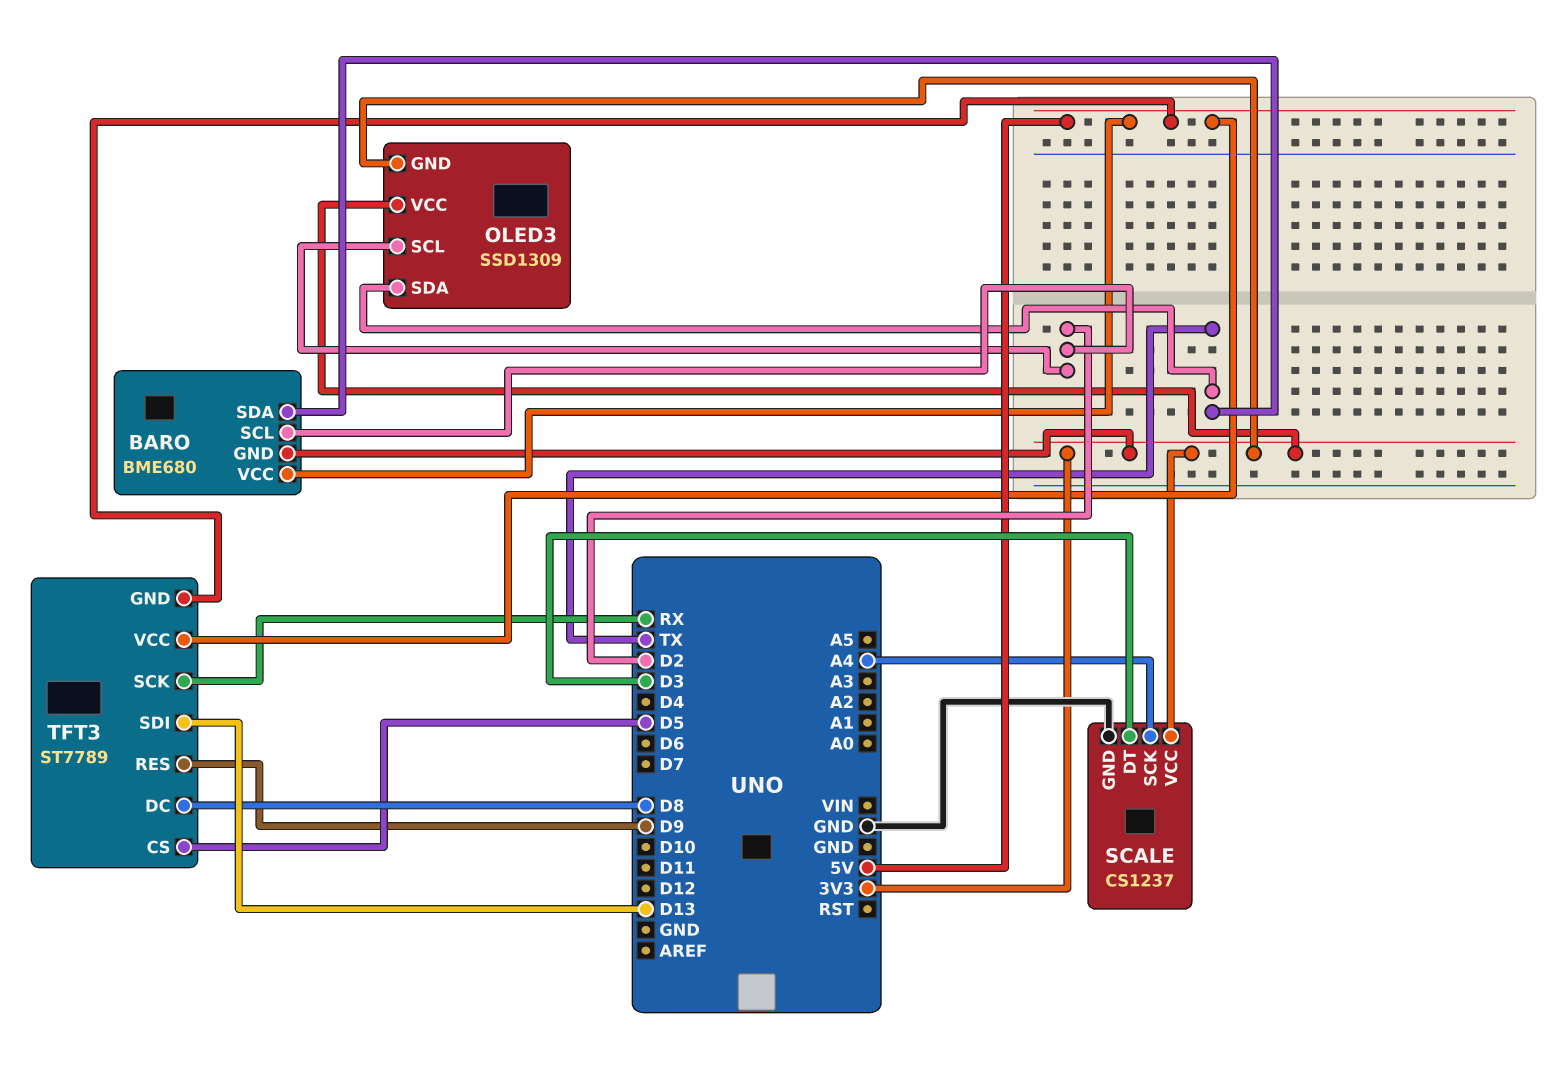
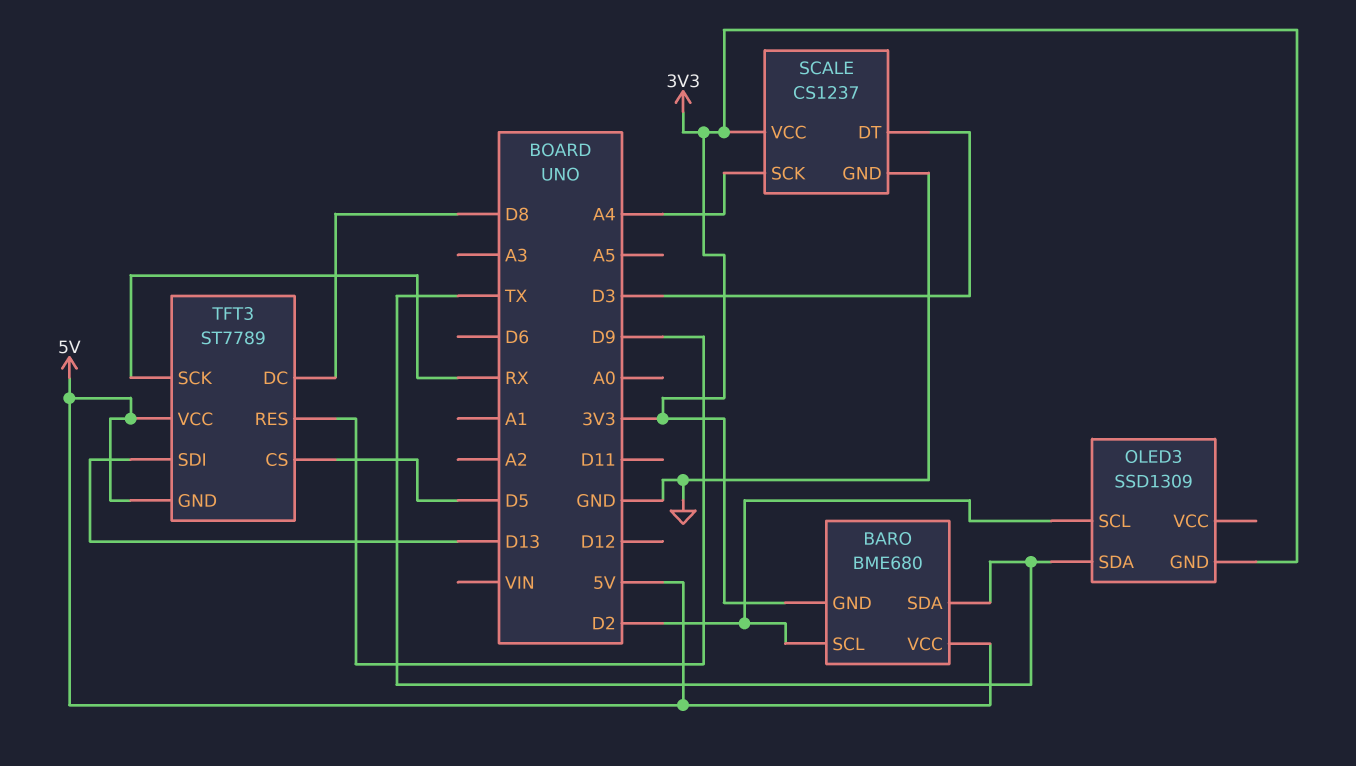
OLED3 pin VCC: 3V3 -> none

